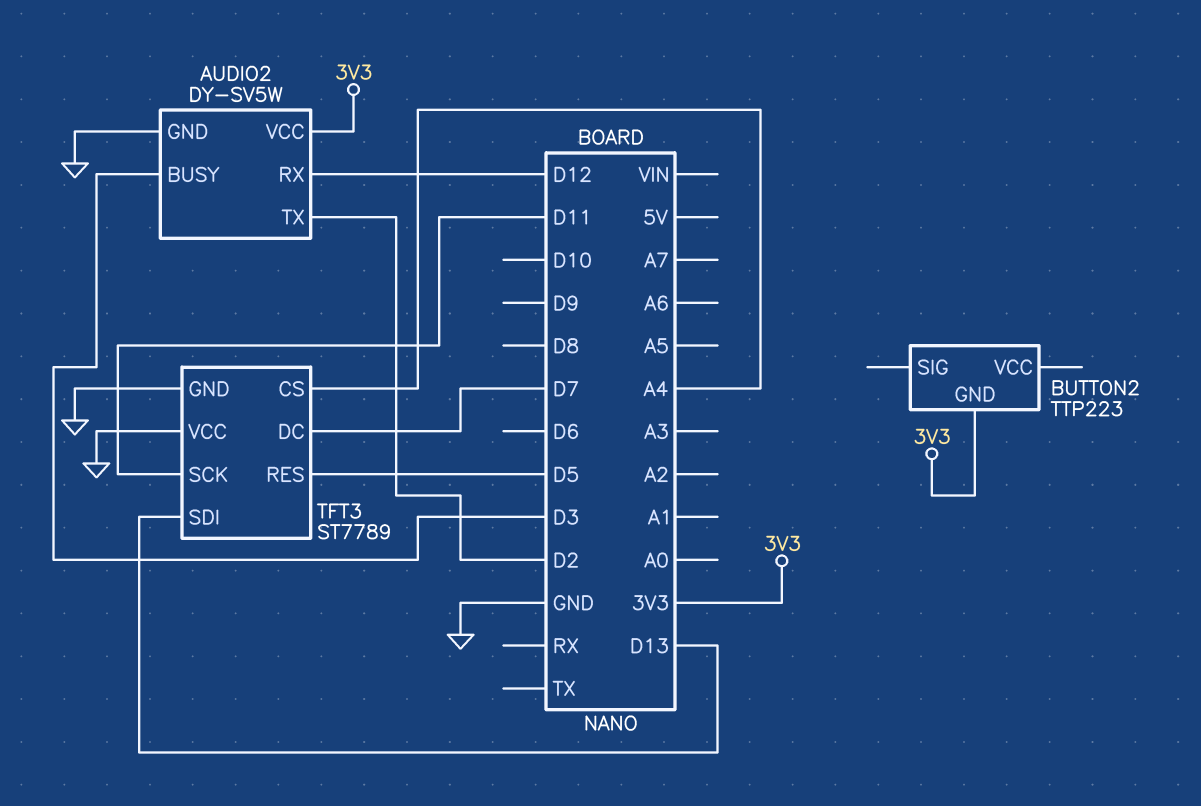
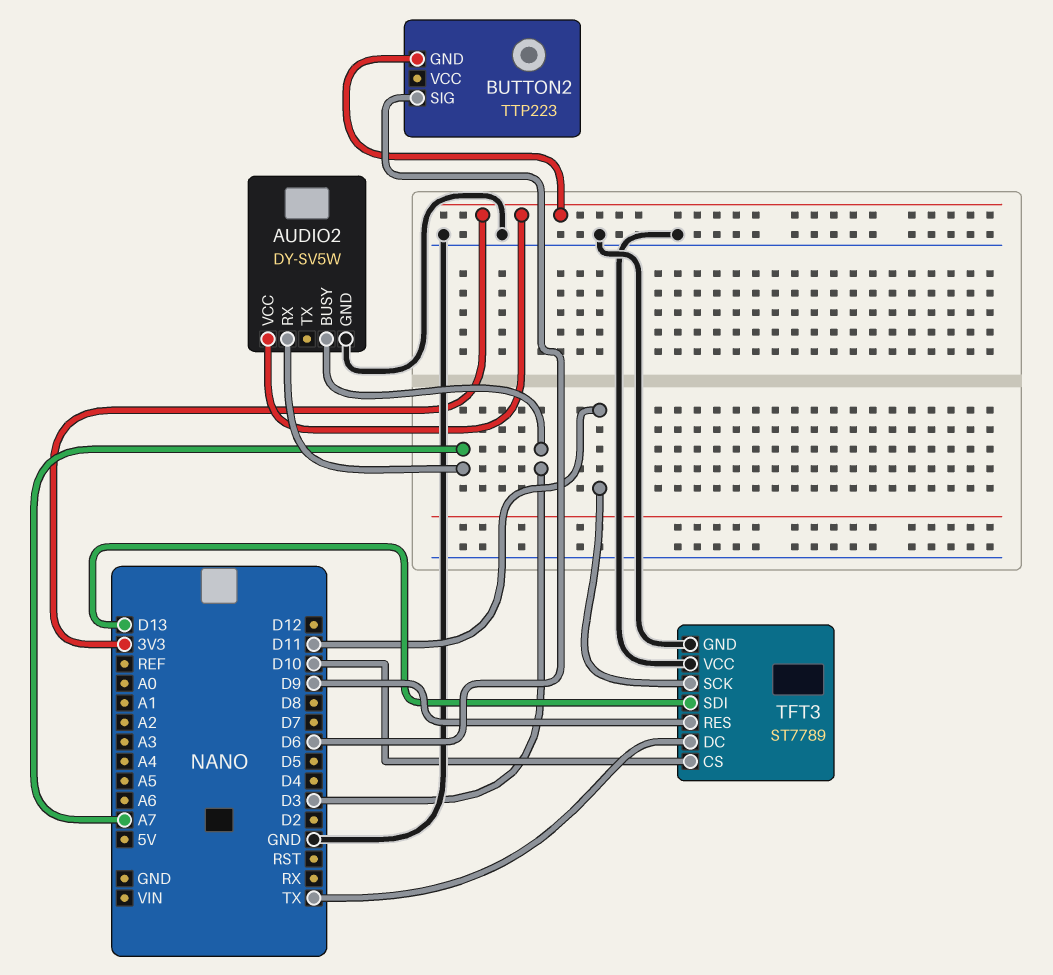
AUDIO2 pin RX: D12 -> A7
AUDIO2 pin TX: D2 -> none
BUTTON2 pin SIG: none -> D6
TFT3 pin CS: A4 -> D10
TFT3 pin DC: D7 -> TX
TFT3 pin RES: D5 -> D9

